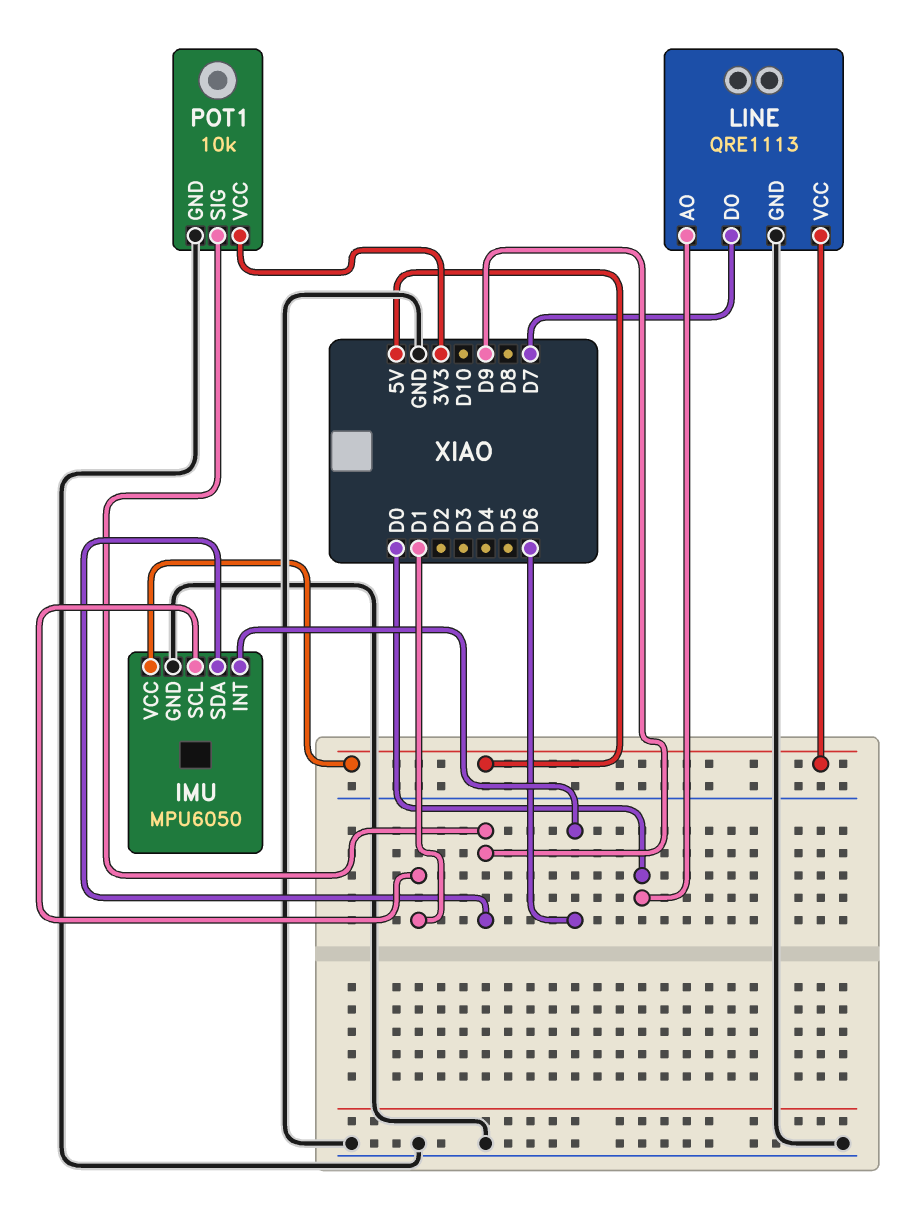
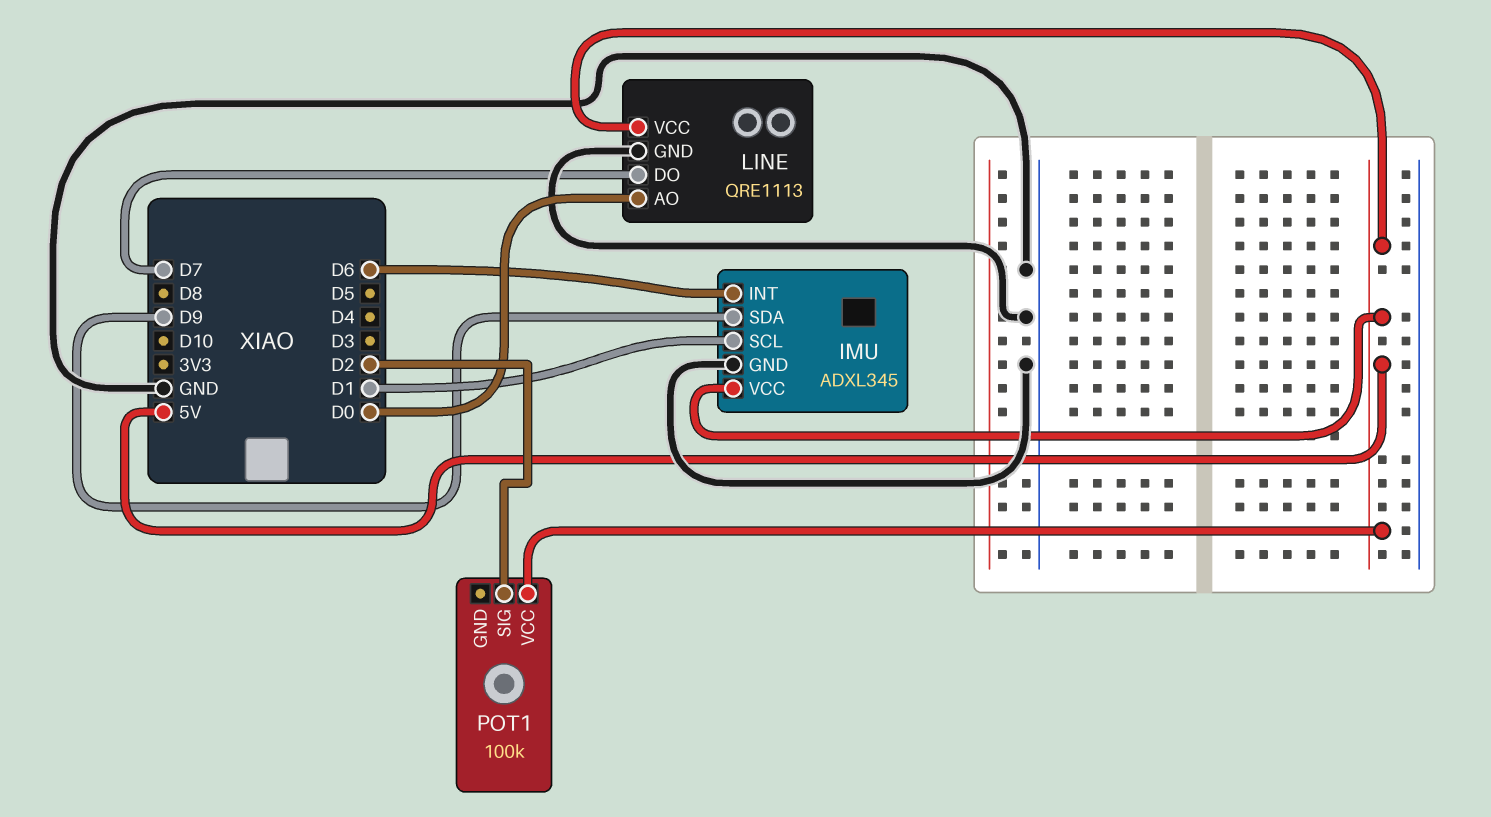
IMU: MPU6050 -> ADXL345
POT1: 10k -> 100k
POT1 pin GND: GND -> none
POT1 pin SIG: D9 -> D2
POT1 pin VCC: 3V3 -> 5V

